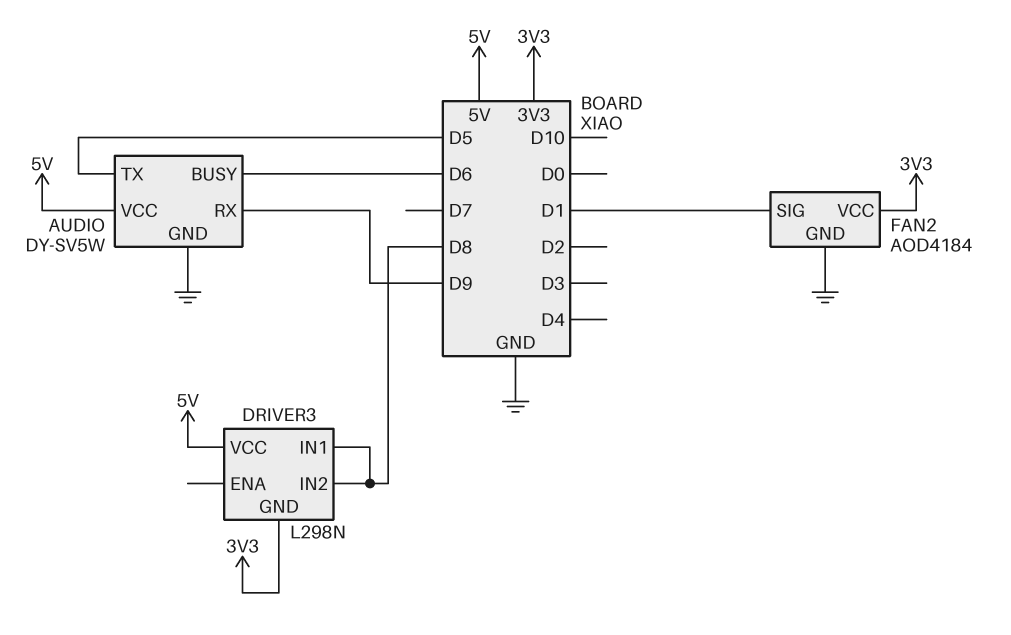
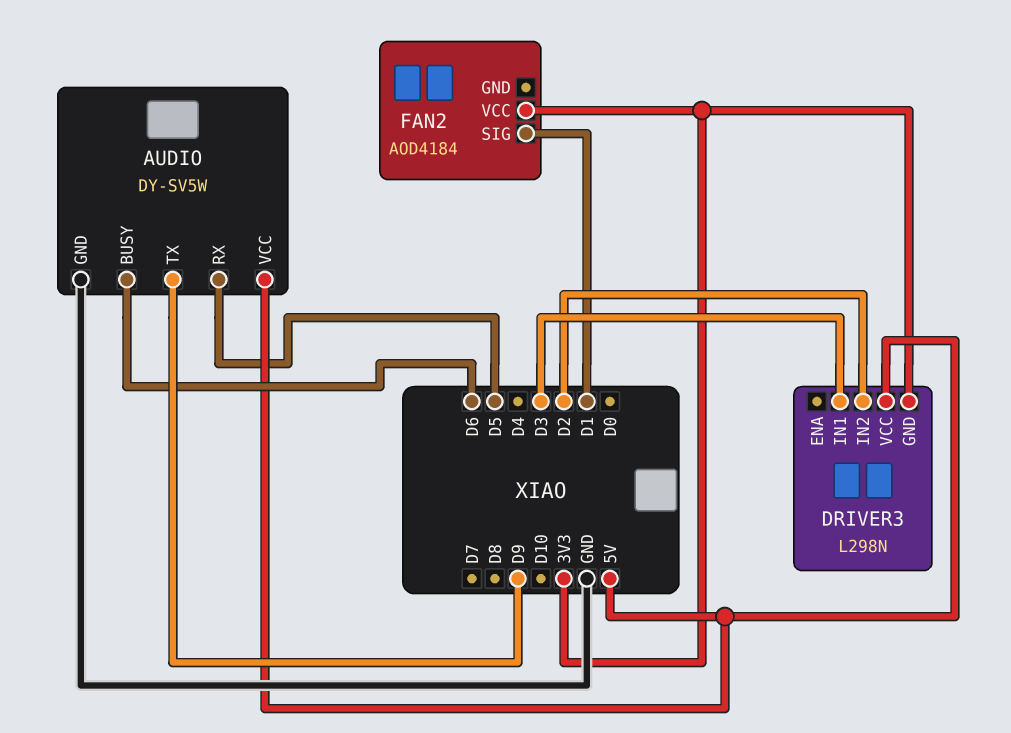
AUDIO pin RX: D9 -> D5
AUDIO pin TX: D5 -> D9
DRIVER3 pin IN1: D8 -> D3
DRIVER3 pin IN2: D8 -> D2
FAN2 pin GND: GND -> none

